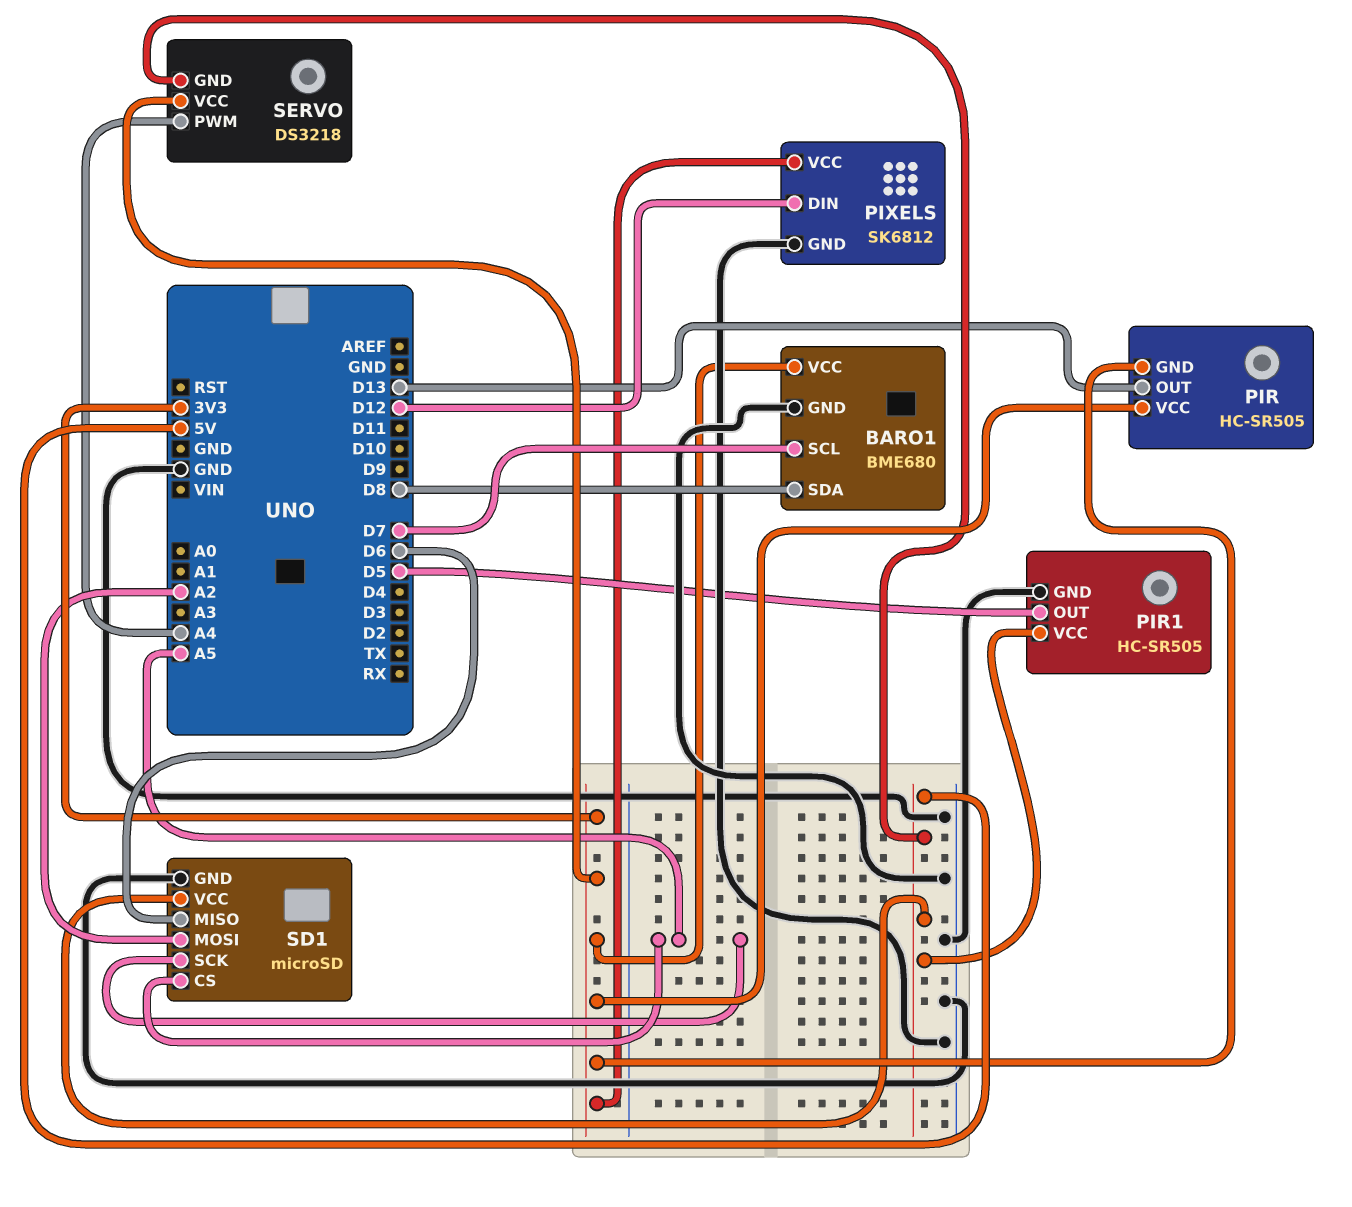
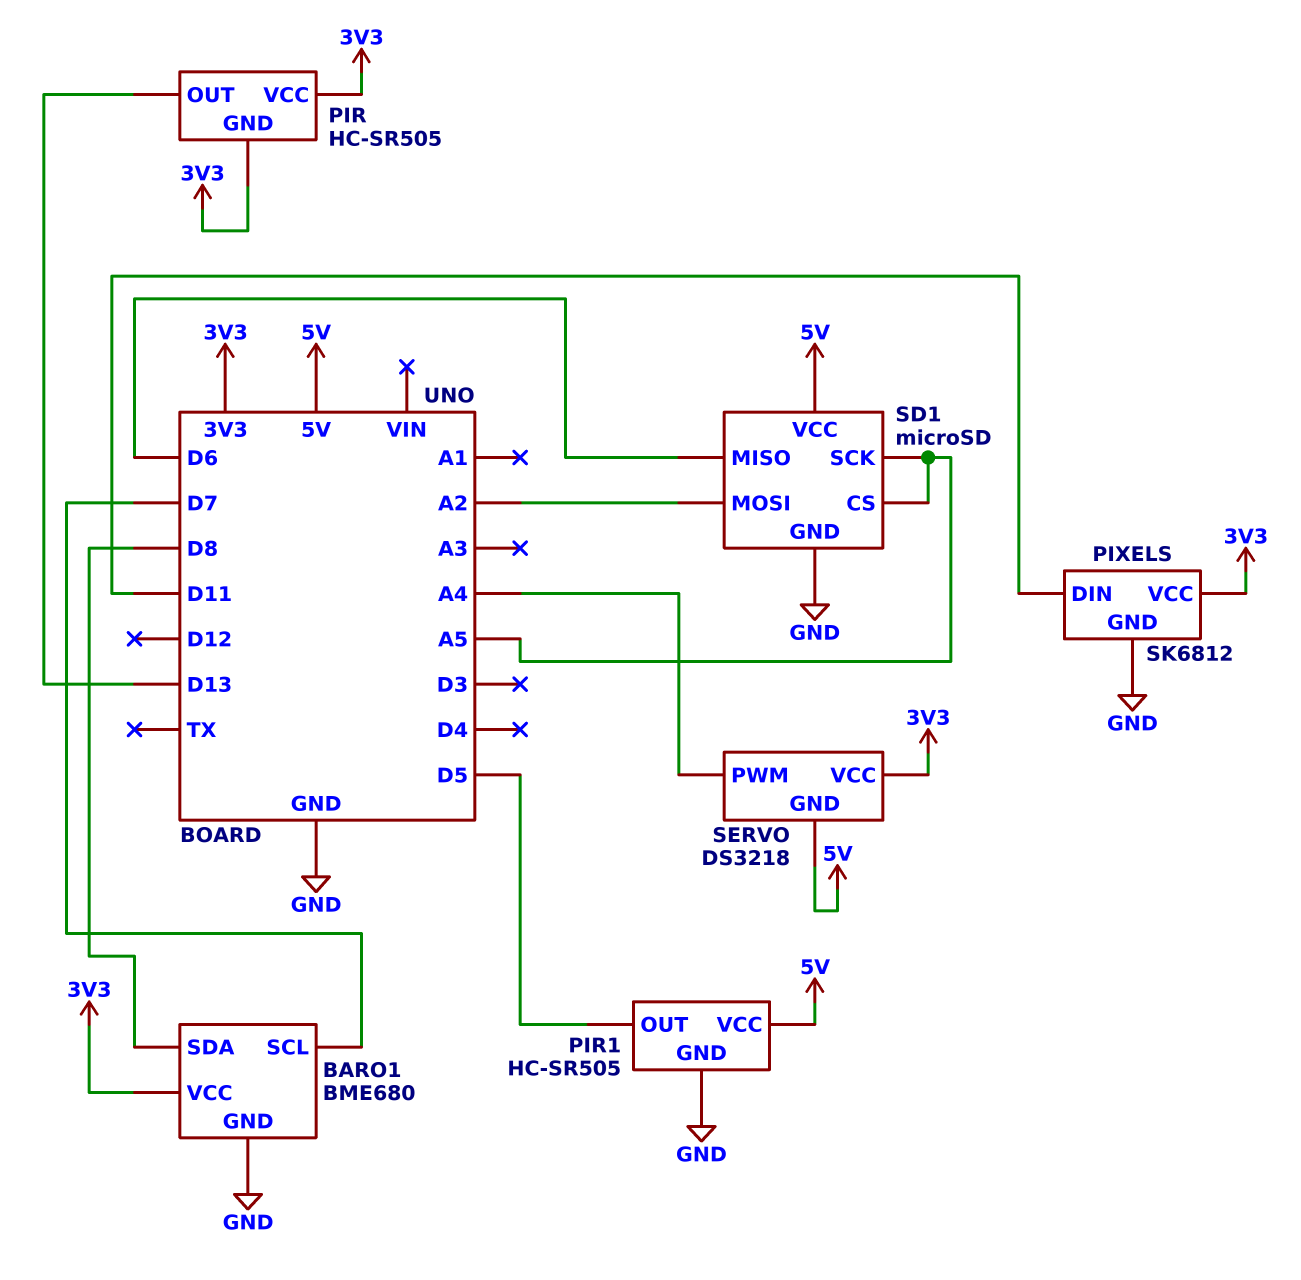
PIXELS pin DIN: D12 -> D11

